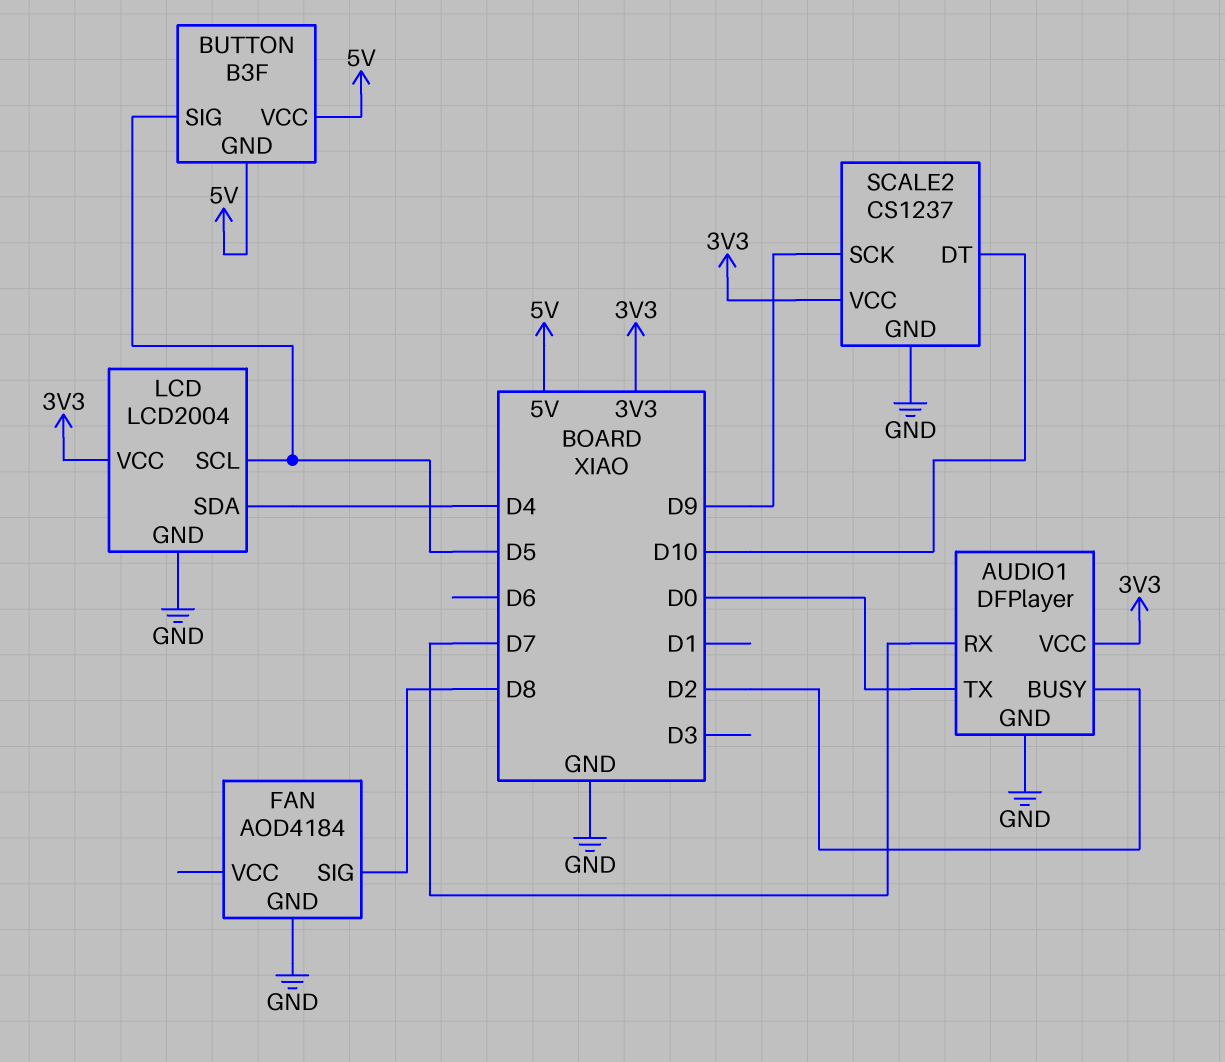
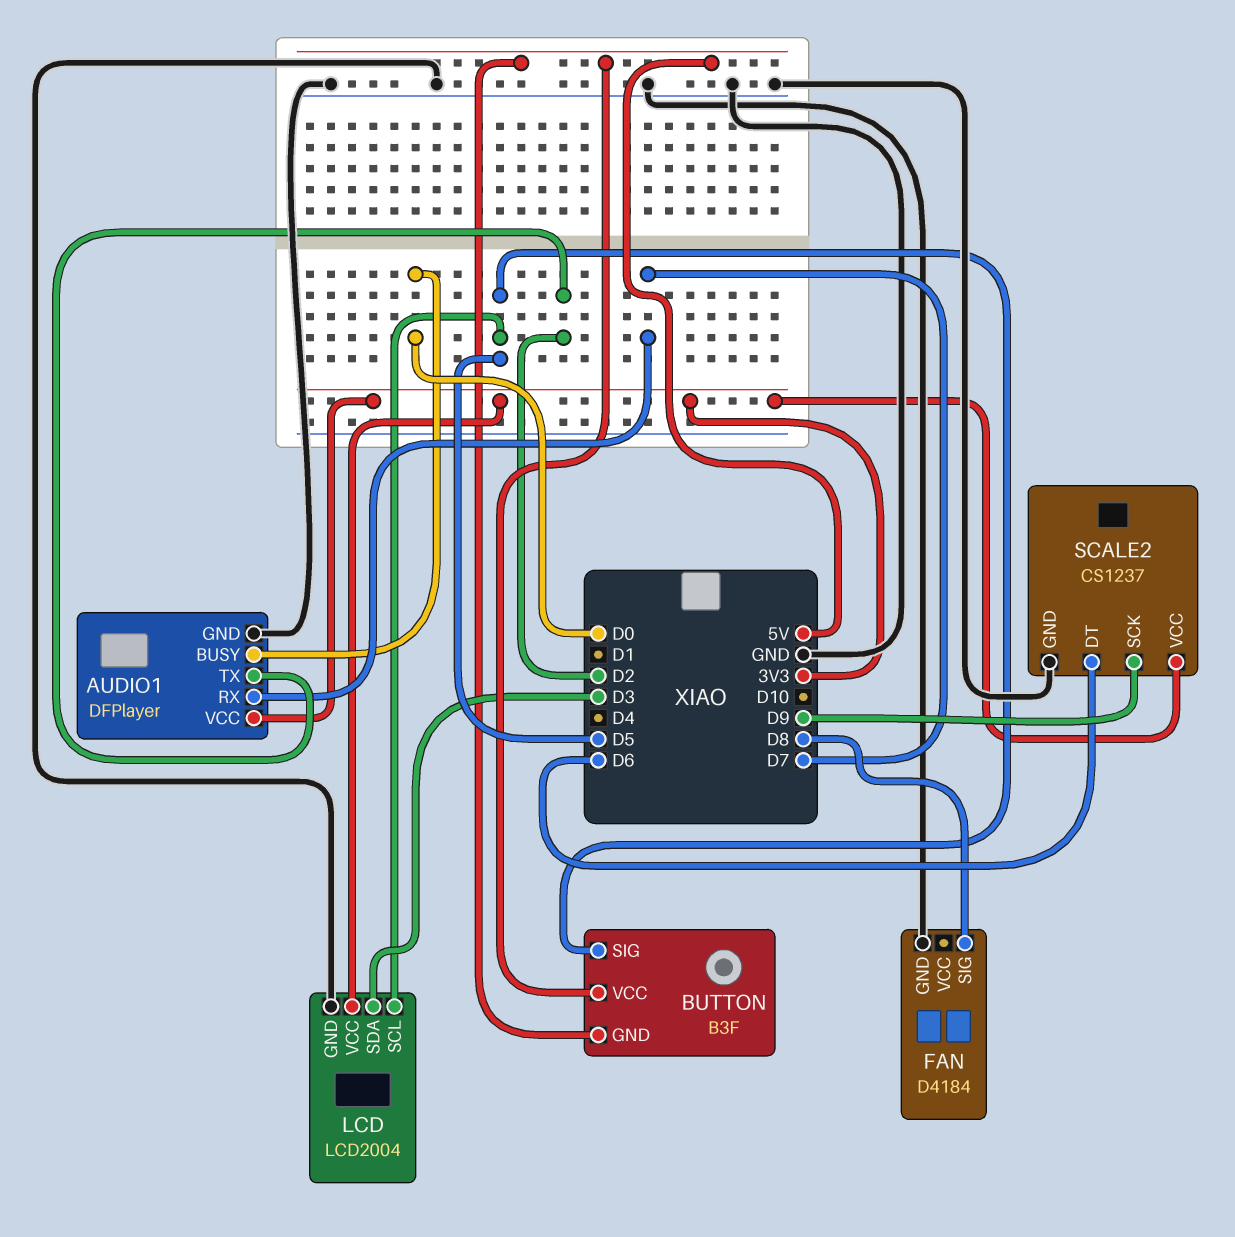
AUDIO1 pin BUSY: D2 -> D0
AUDIO1 pin TX: D0 -> D2
FAN: AOD4184 -> D4184
LCD pin SDA: D4 -> D3
SCALE2 pin DT: D10 -> D6

